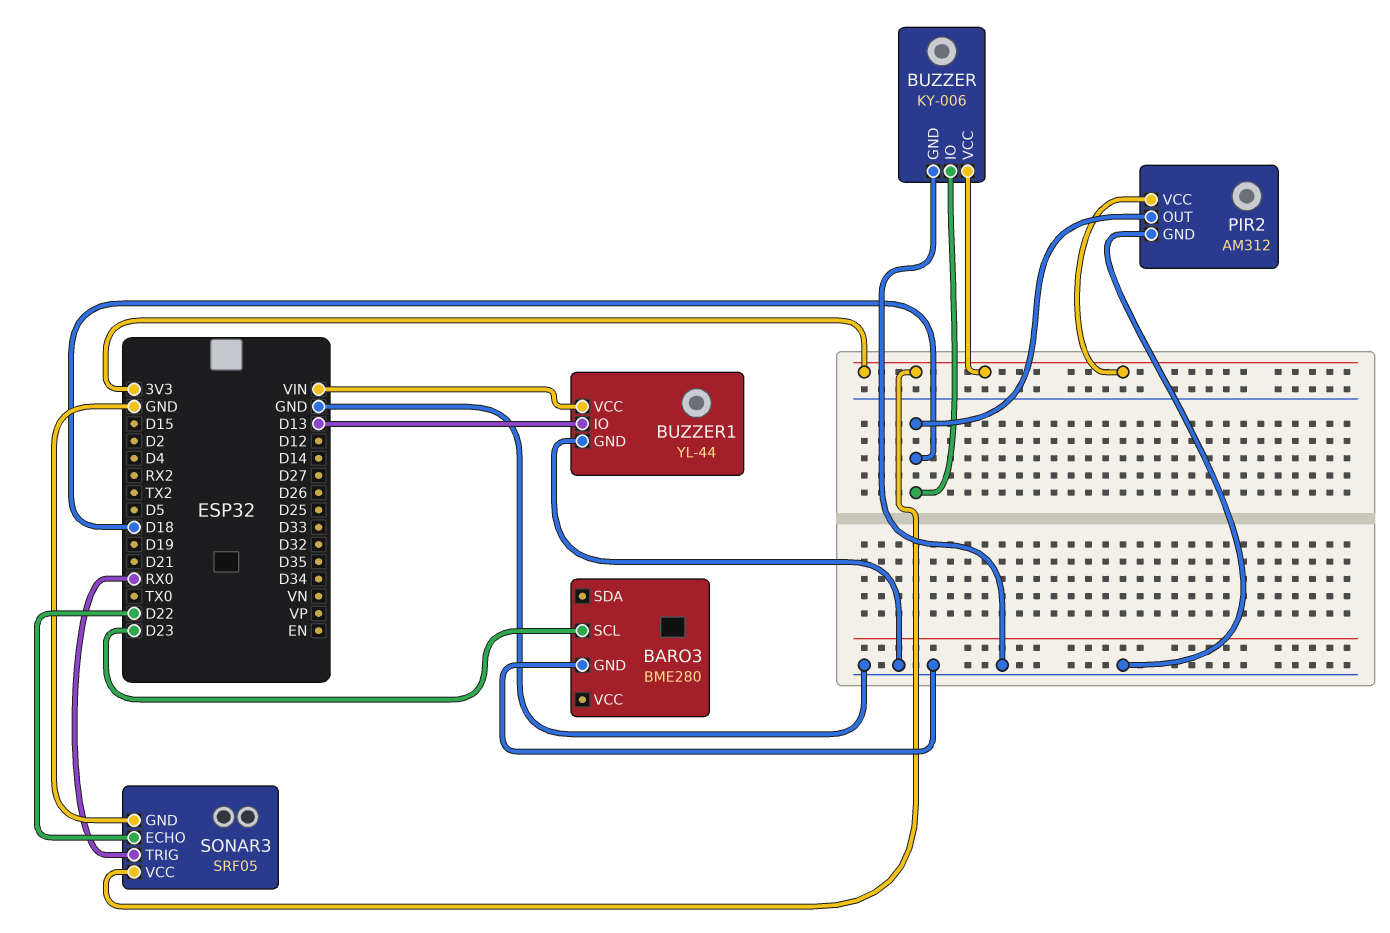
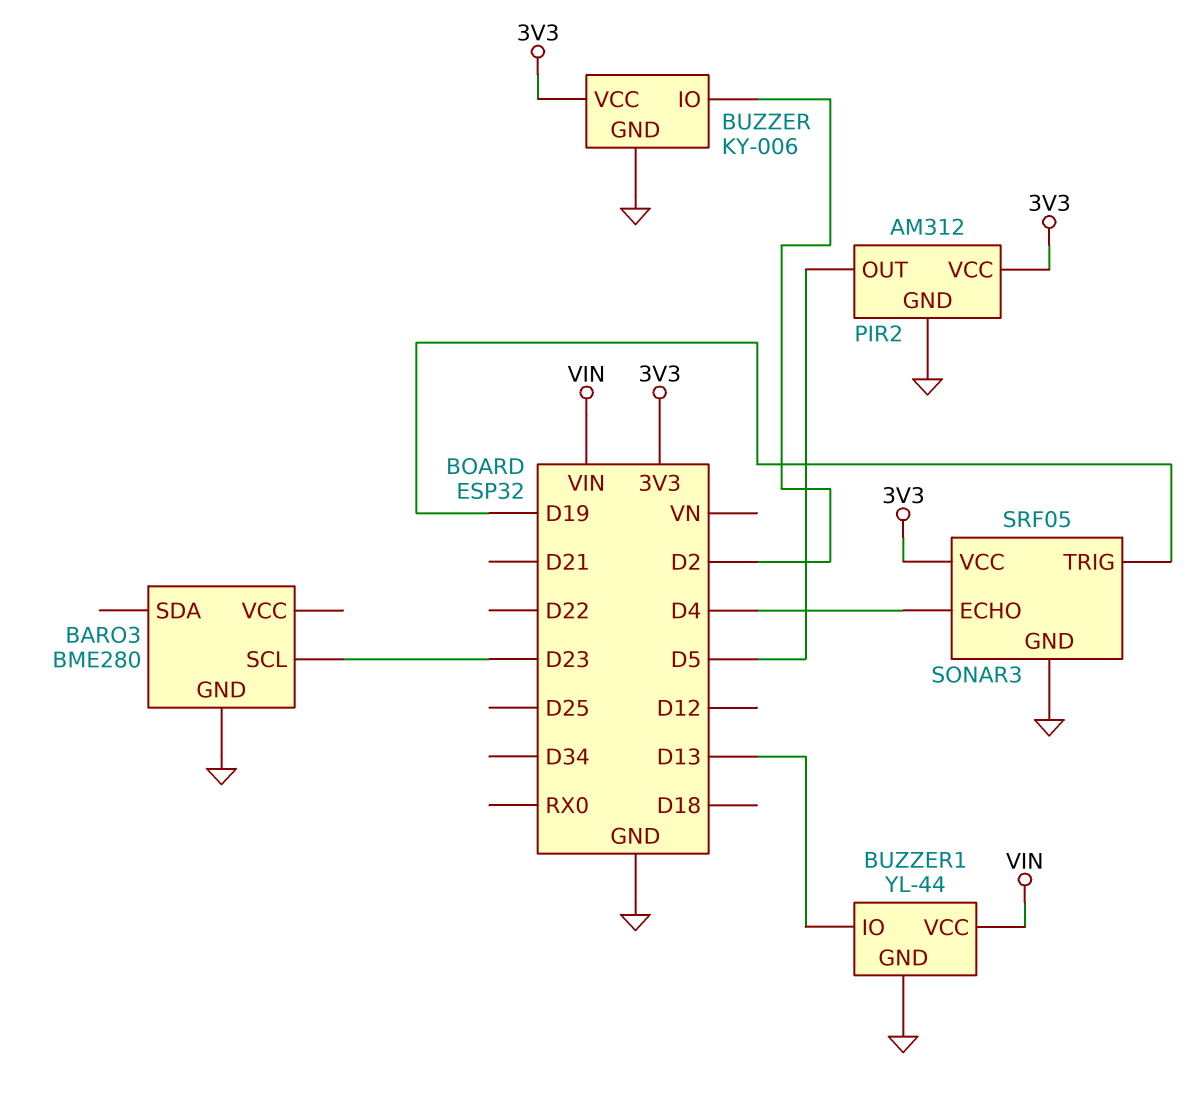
BUZZER pin IO: D18 -> D2
PIR2 pin OUT: D18 -> D5
SONAR3 pin ECHO: D22 -> D4
SONAR3 pin TRIG: RX0 -> D19

